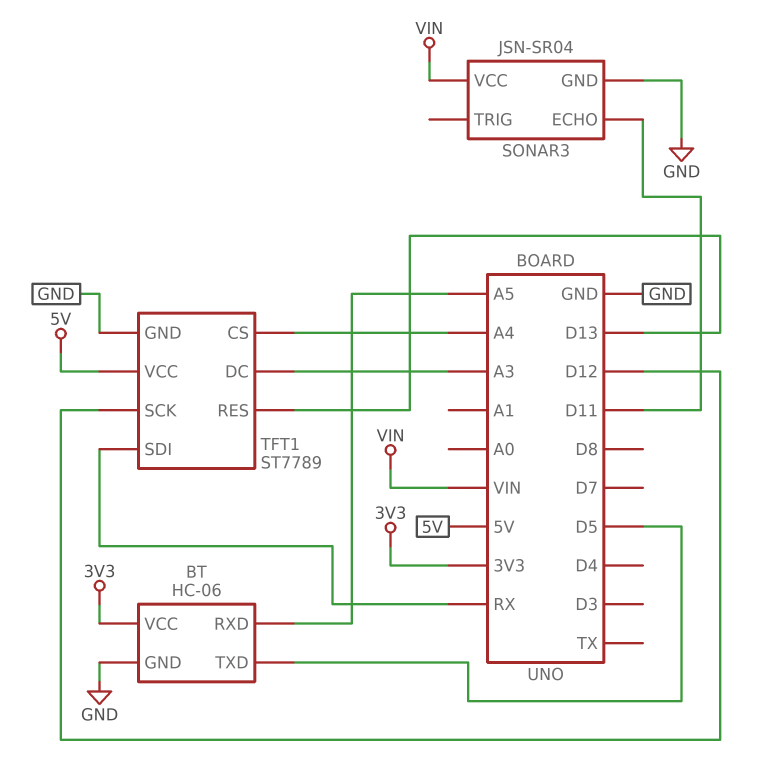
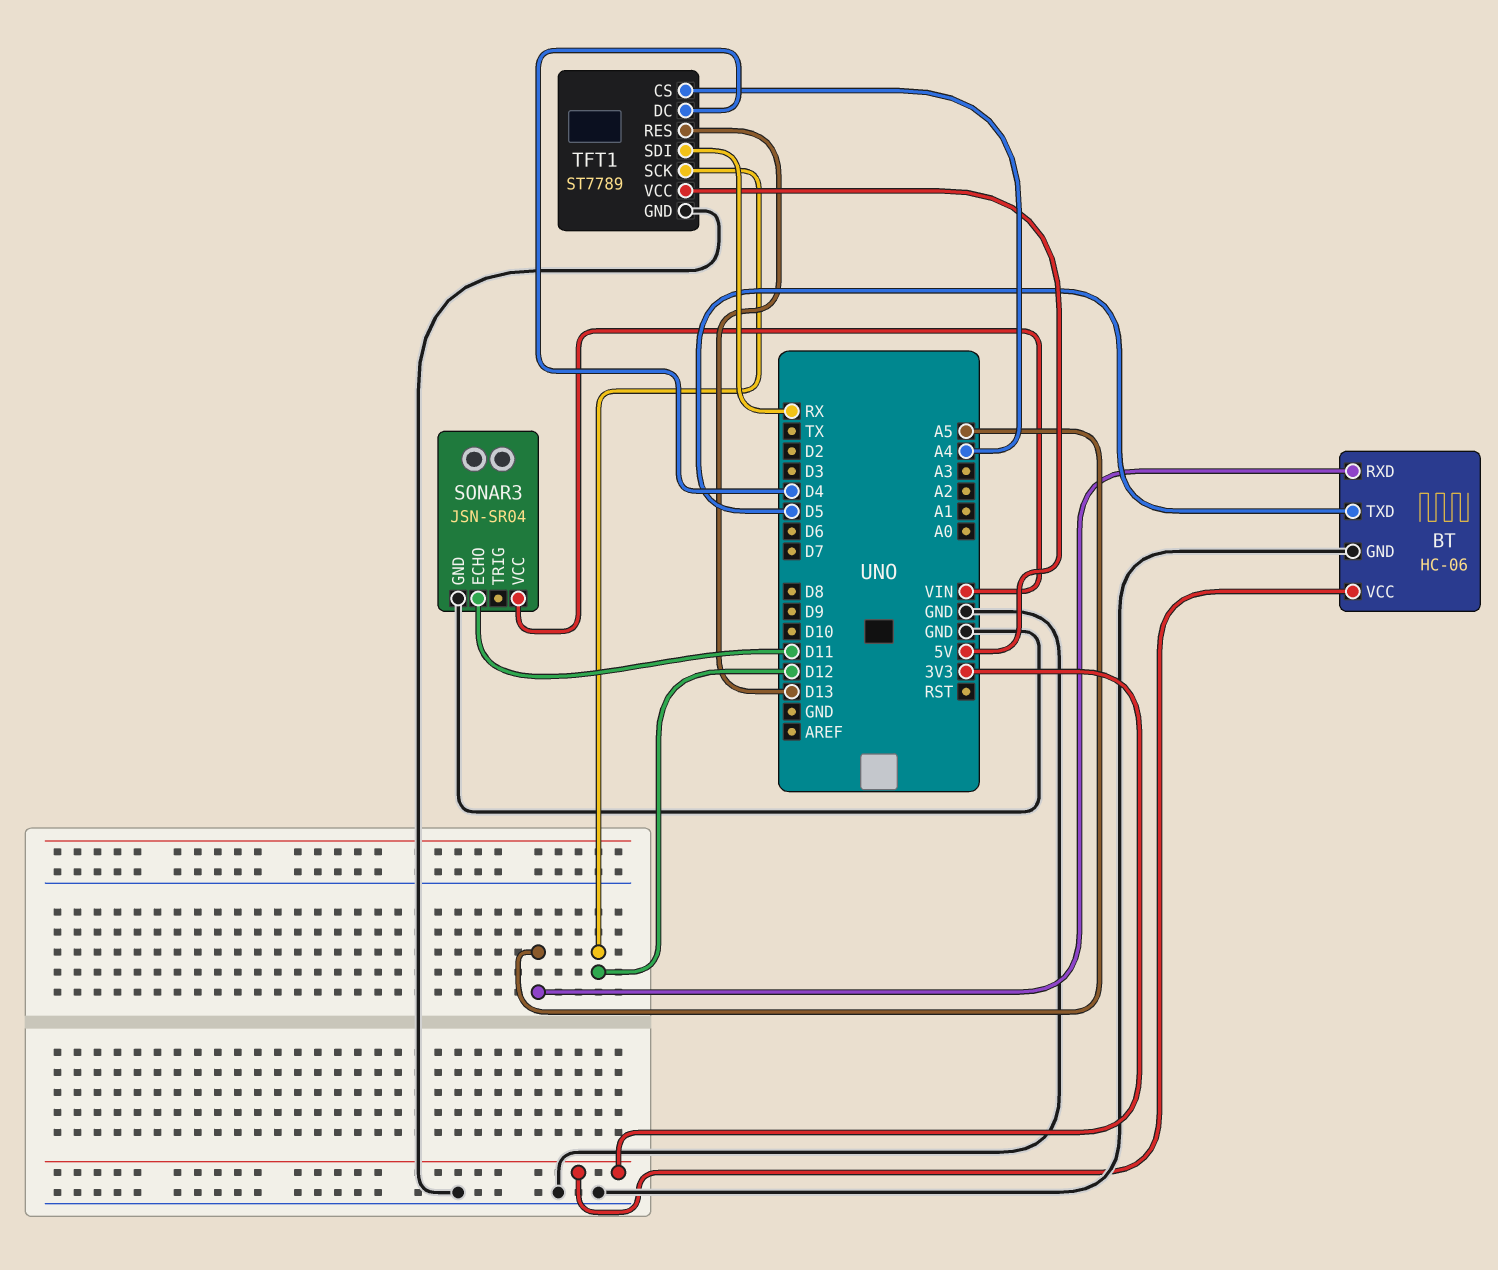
TFT1 pin DC: A3 -> D4

